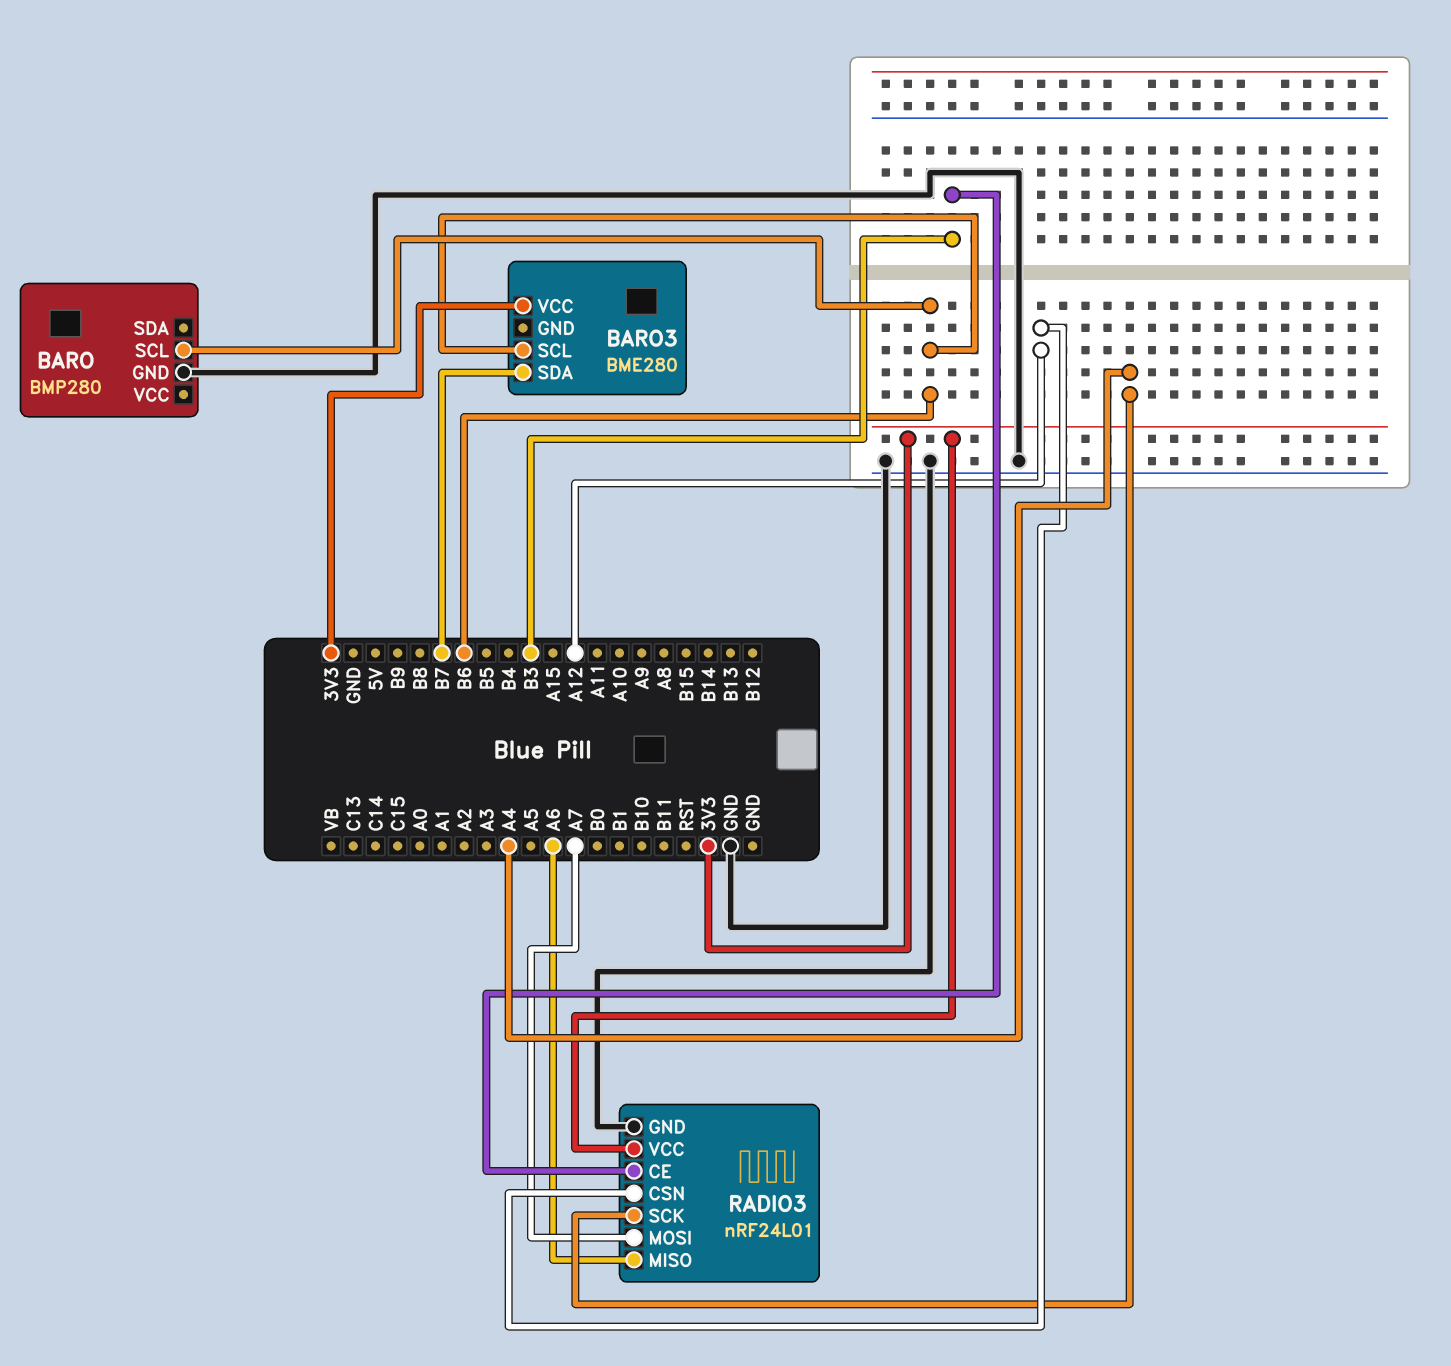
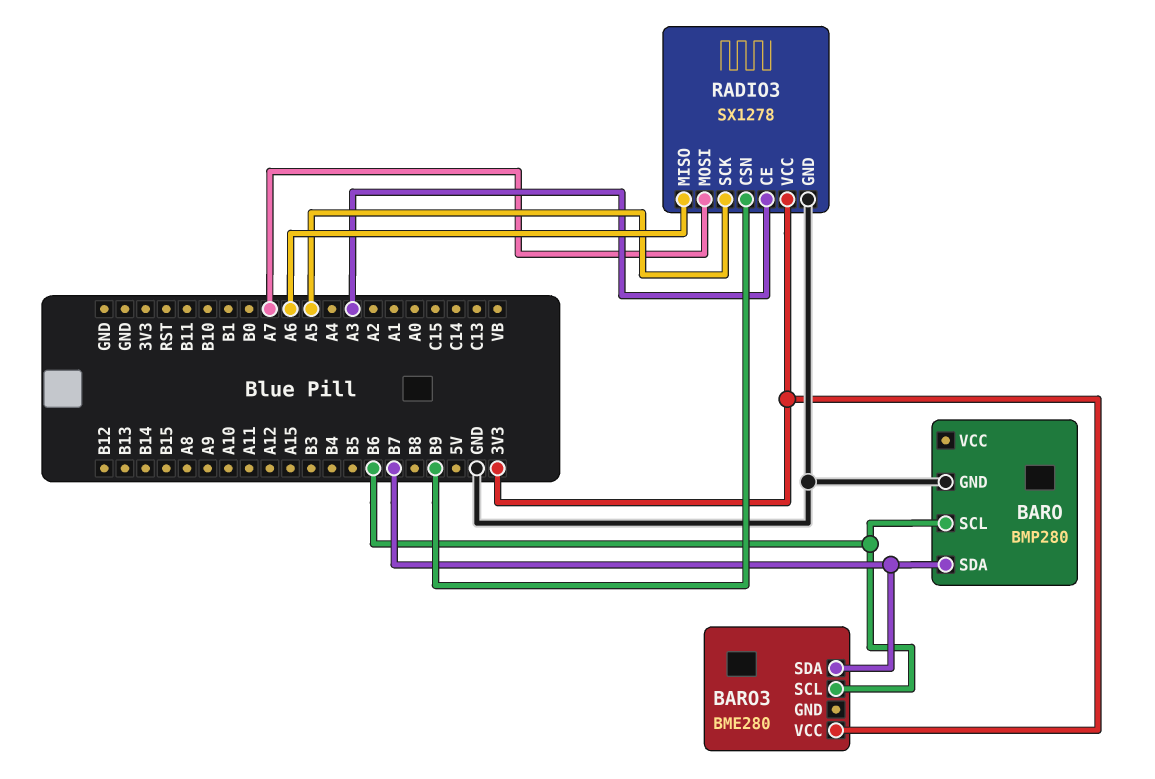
BARO pin SDA: none -> B7
RADIO3: nRF24L01 -> SX1278
RADIO3 pin CE: B3 -> A3
RADIO3 pin CSN: A12 -> B9
RADIO3 pin SCK: A4 -> A5

